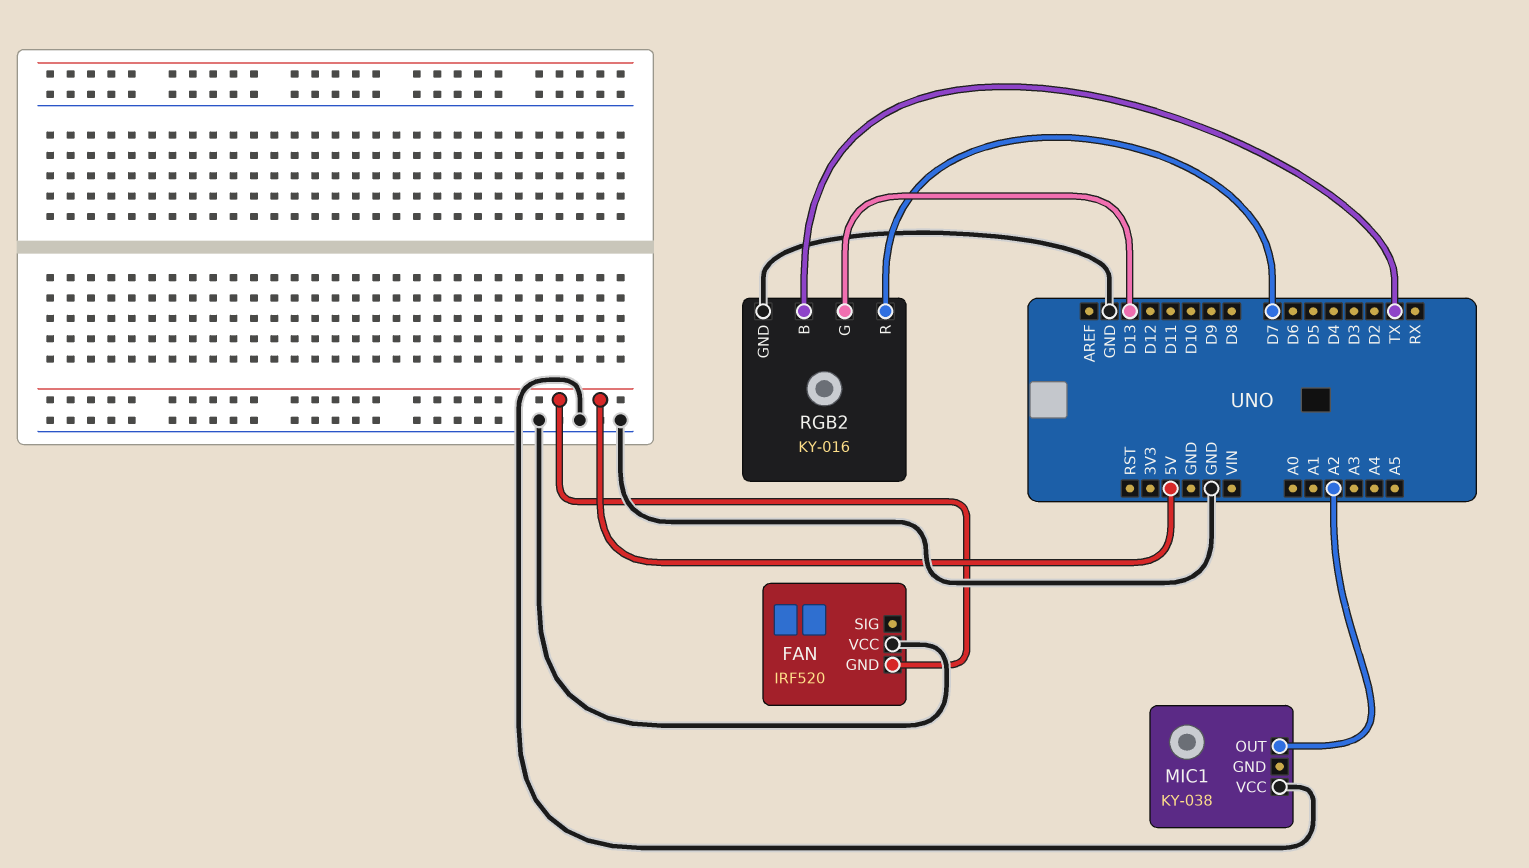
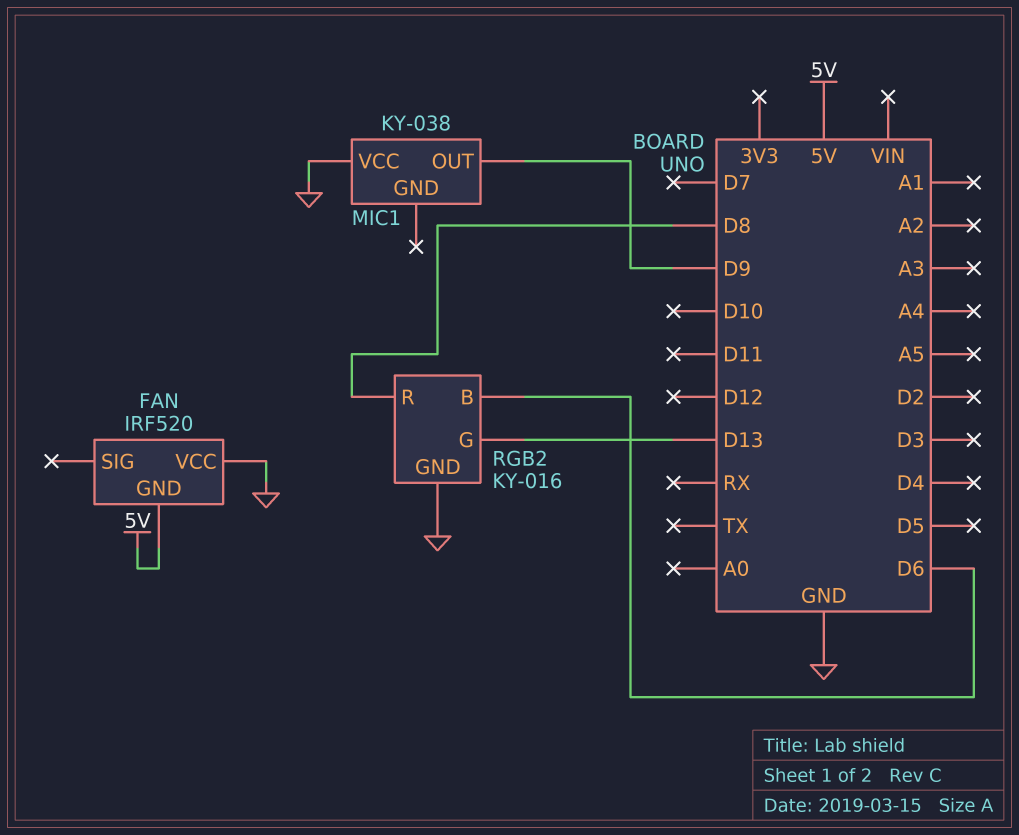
MIC1 pin OUT: A2 -> D9
RGB2 pin B: TX -> D6
RGB2 pin R: D7 -> D8

